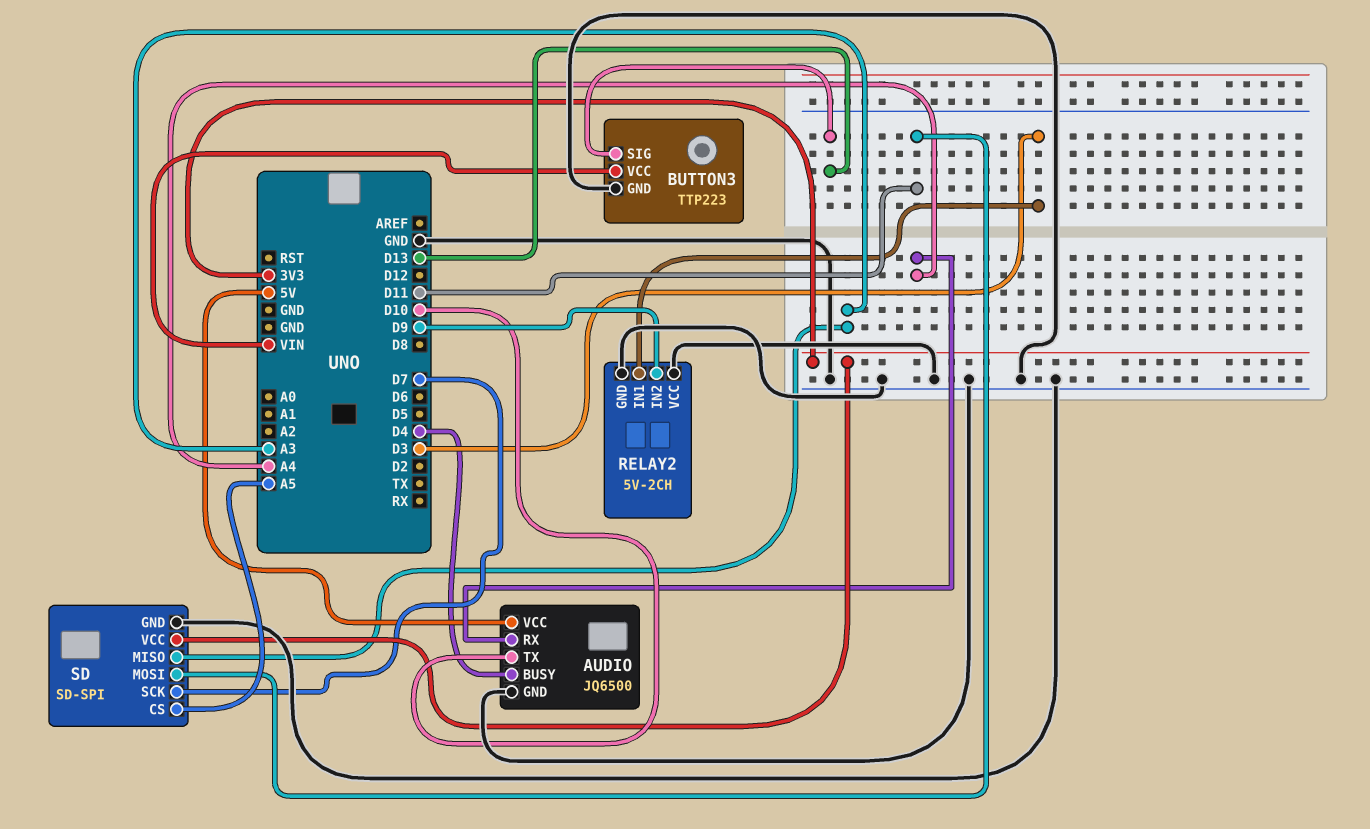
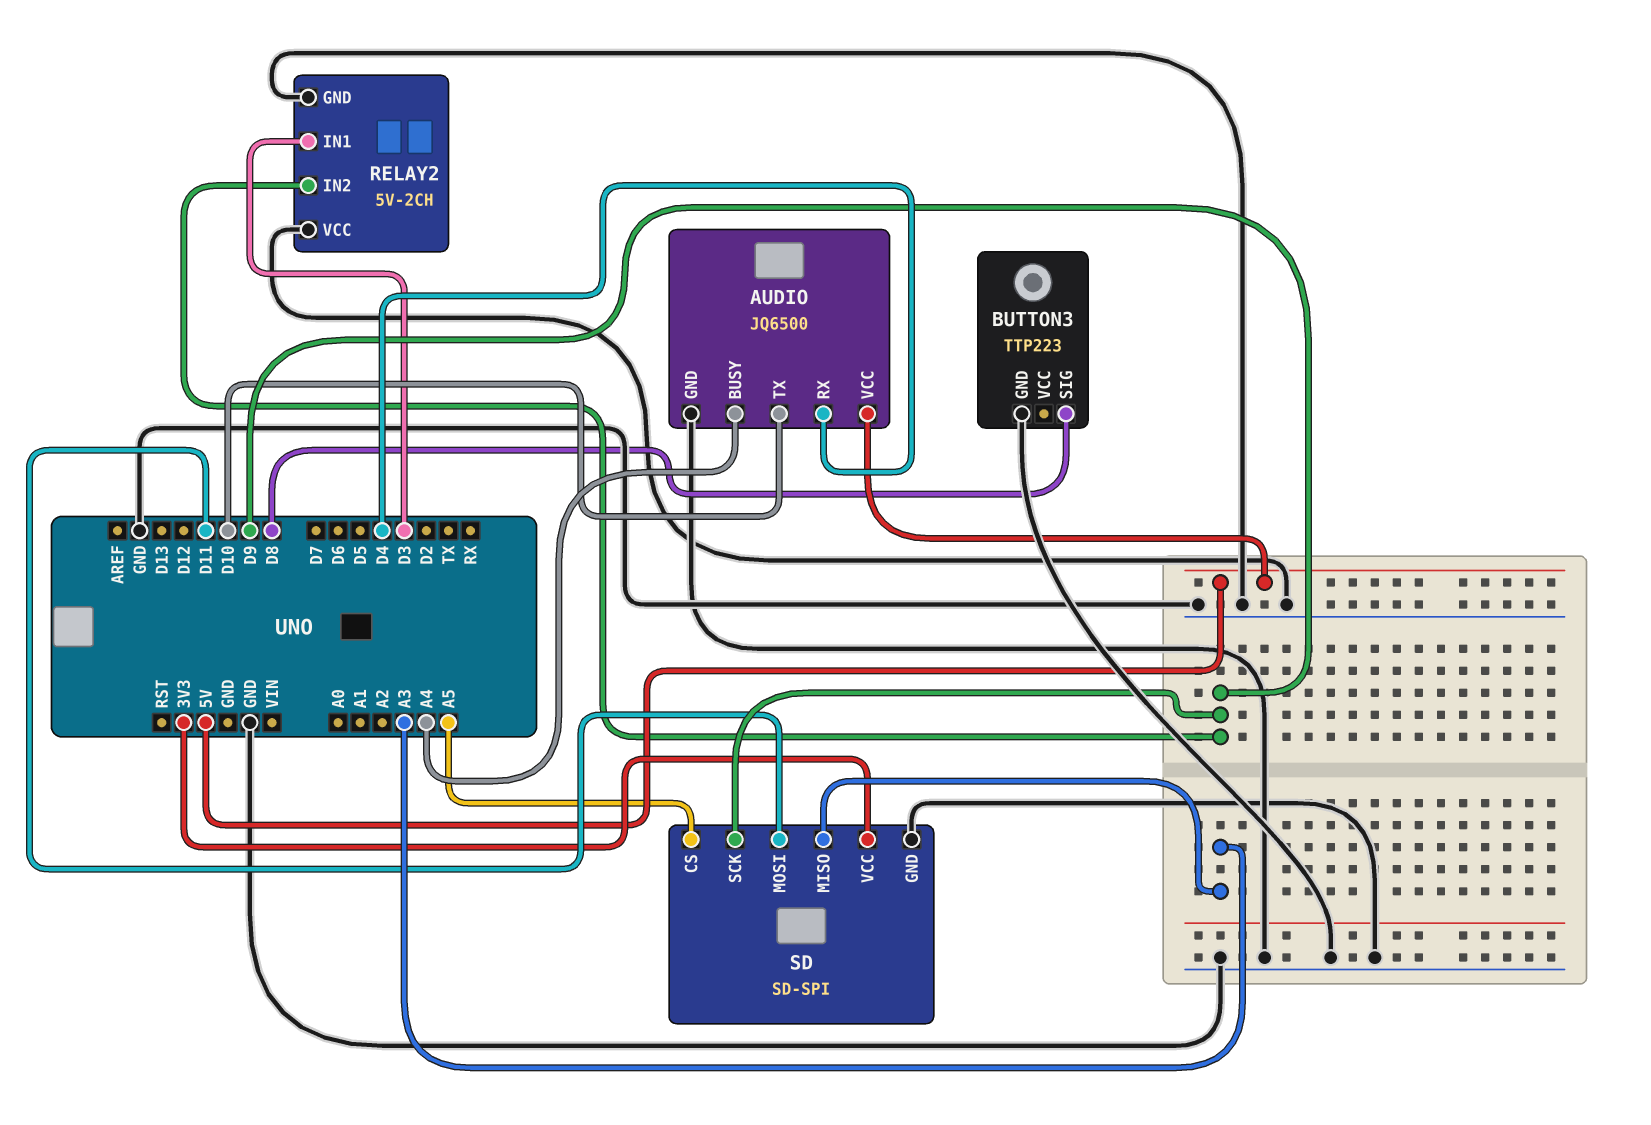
AUDIO pin BUSY: D4 -> A4
AUDIO pin RX: A4 -> D4
BUTTON3 pin SIG: D13 -> D8
BUTTON3 pin VCC: VIN -> none
SD pin SCK: D7 -> D9

